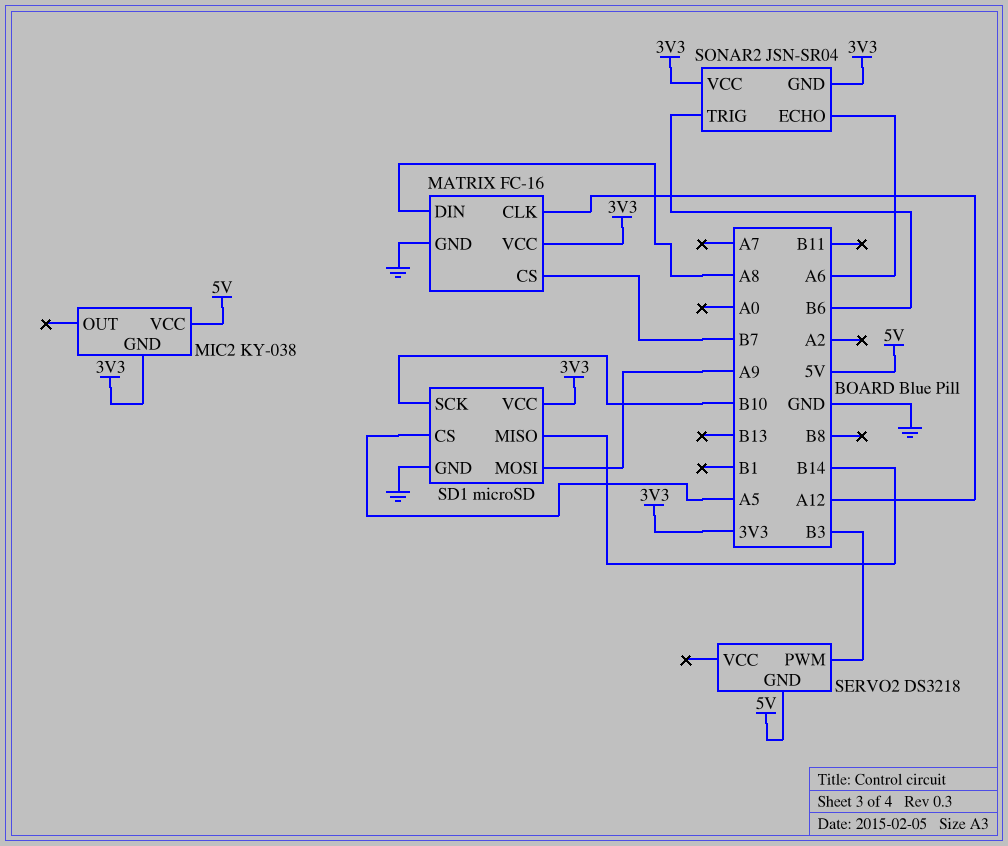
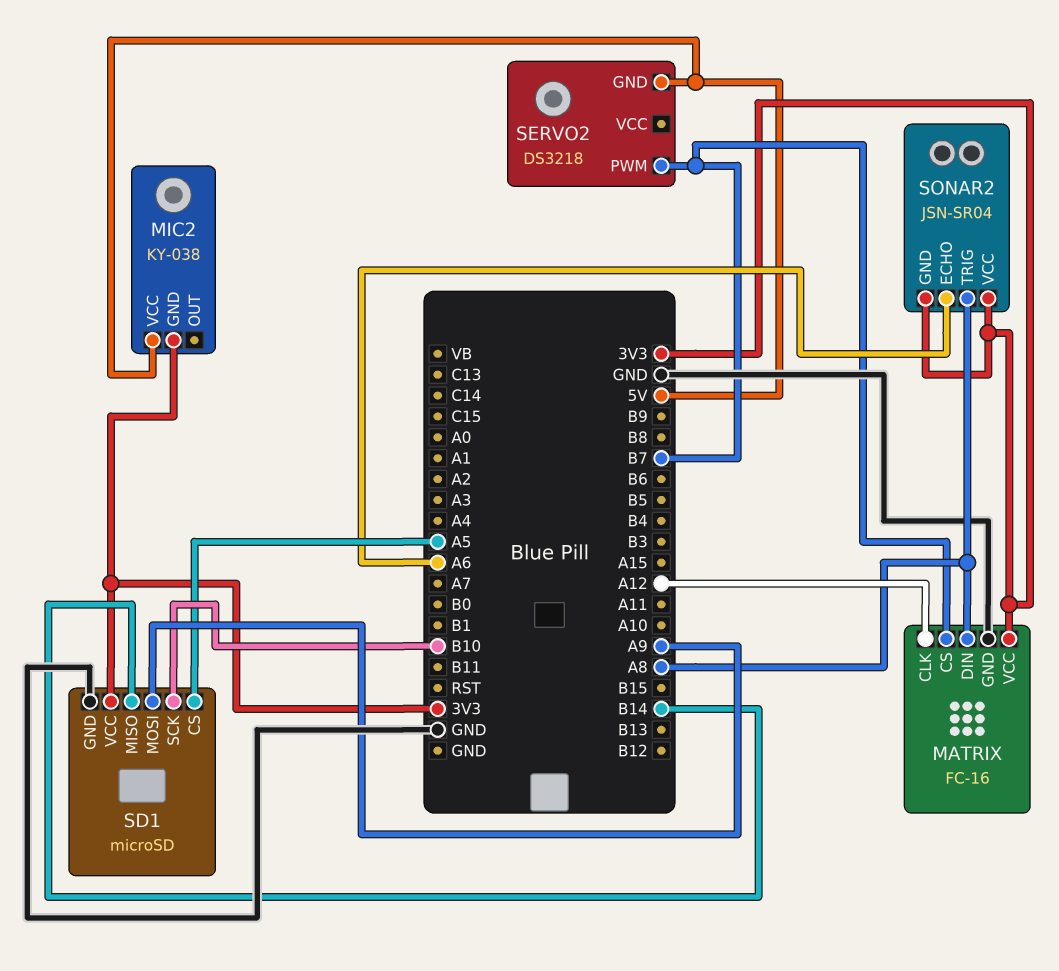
SERVO2 pin PWM: B3 -> B7
SONAR2 pin TRIG: B6 -> A8

